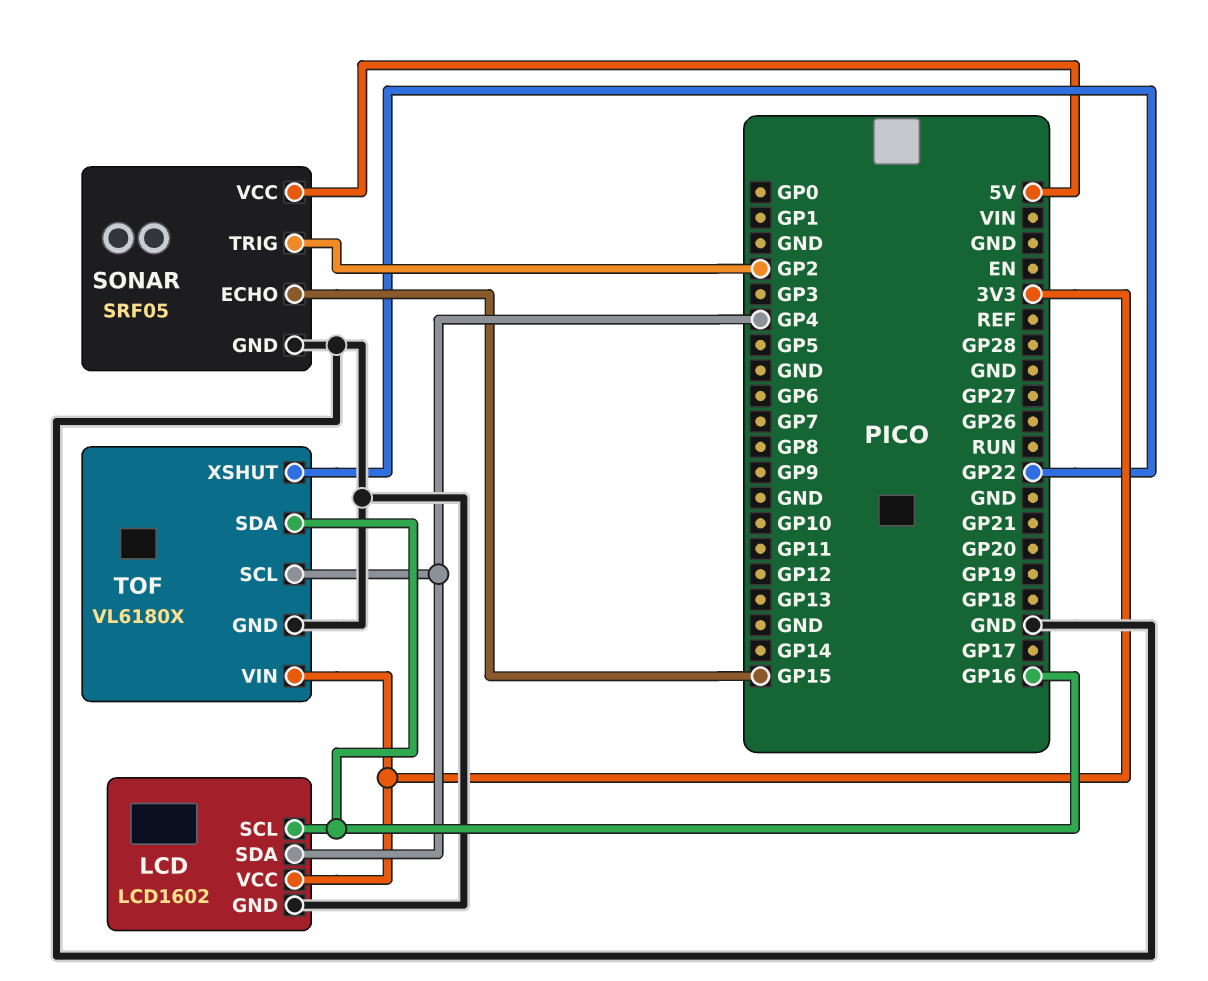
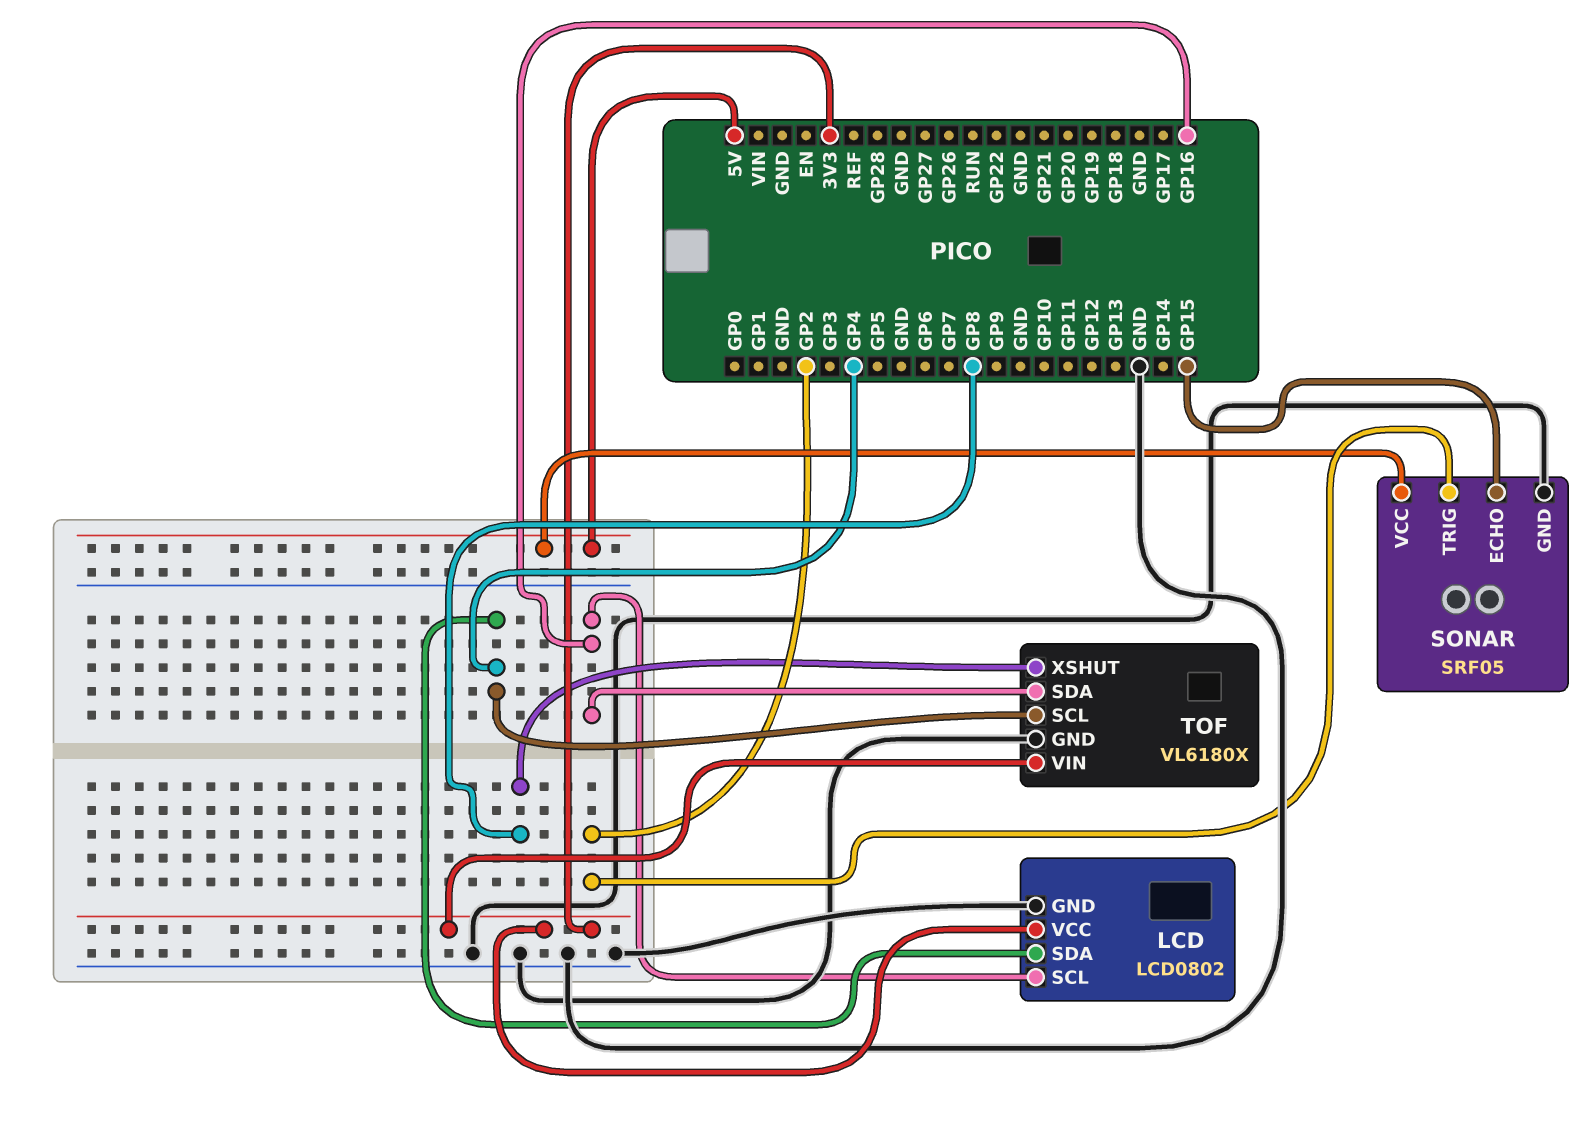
LCD: LCD1602 -> LCD0802
TOF pin XSHUT: GP22 -> GP8

